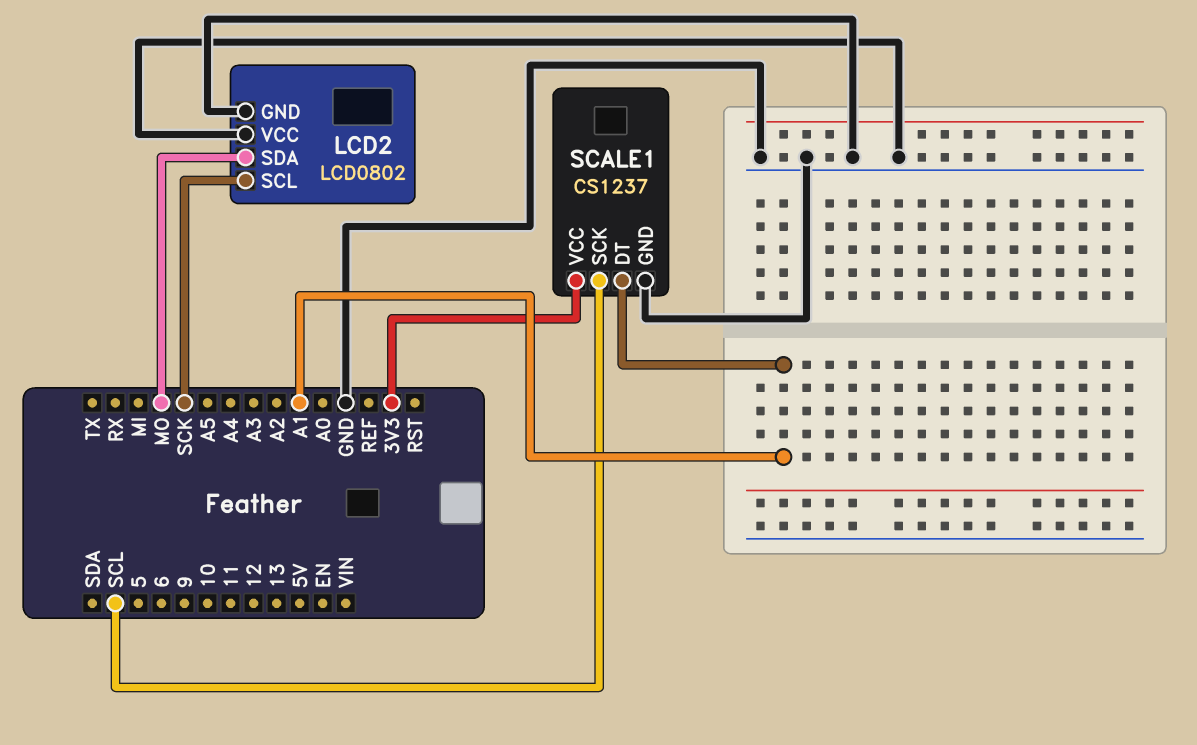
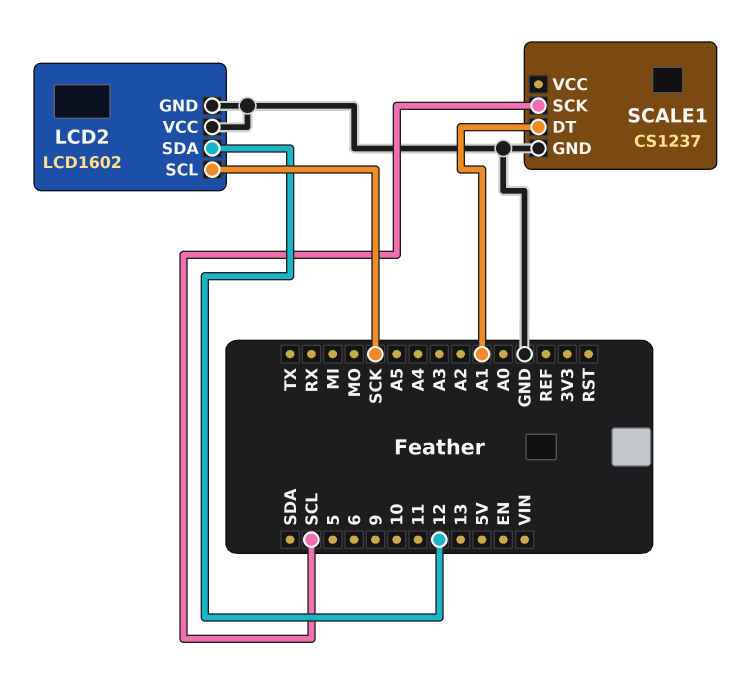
LCD2: LCD0802 -> LCD1602
LCD2 pin SDA: MO -> 12
SCALE1 pin VCC: 3V3 -> none

